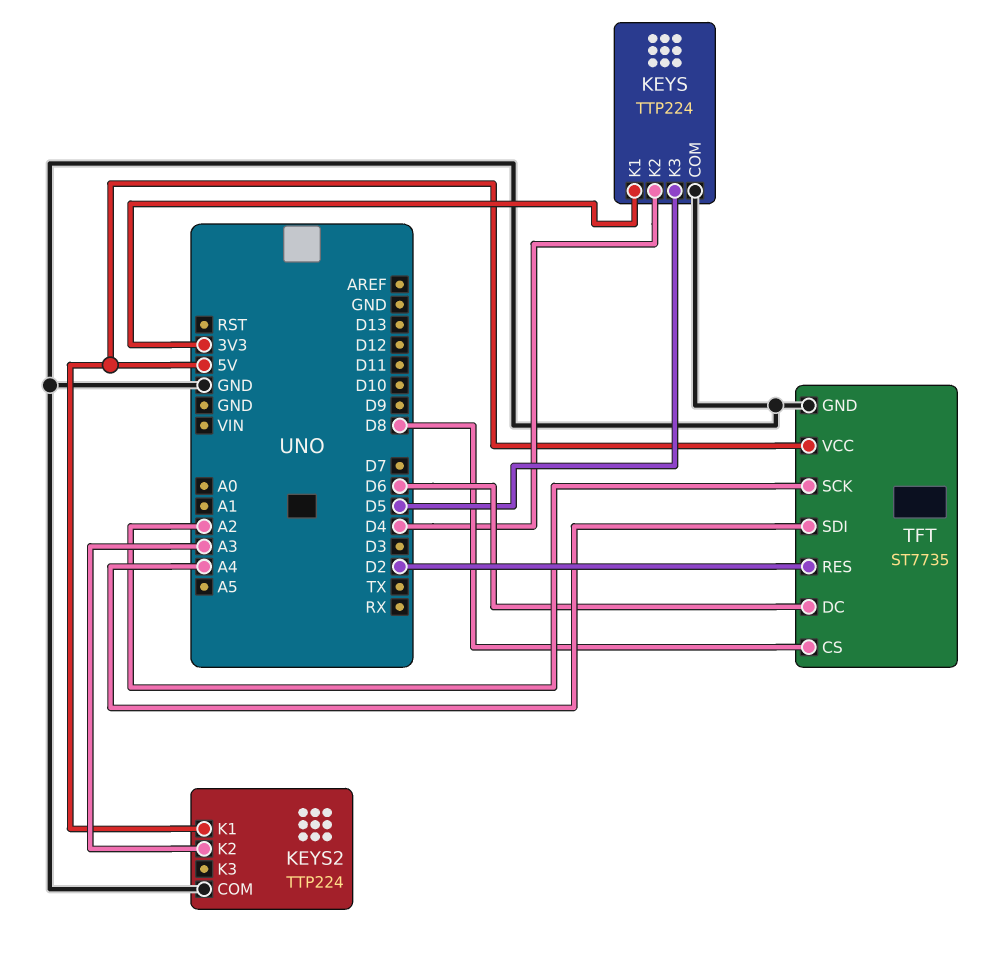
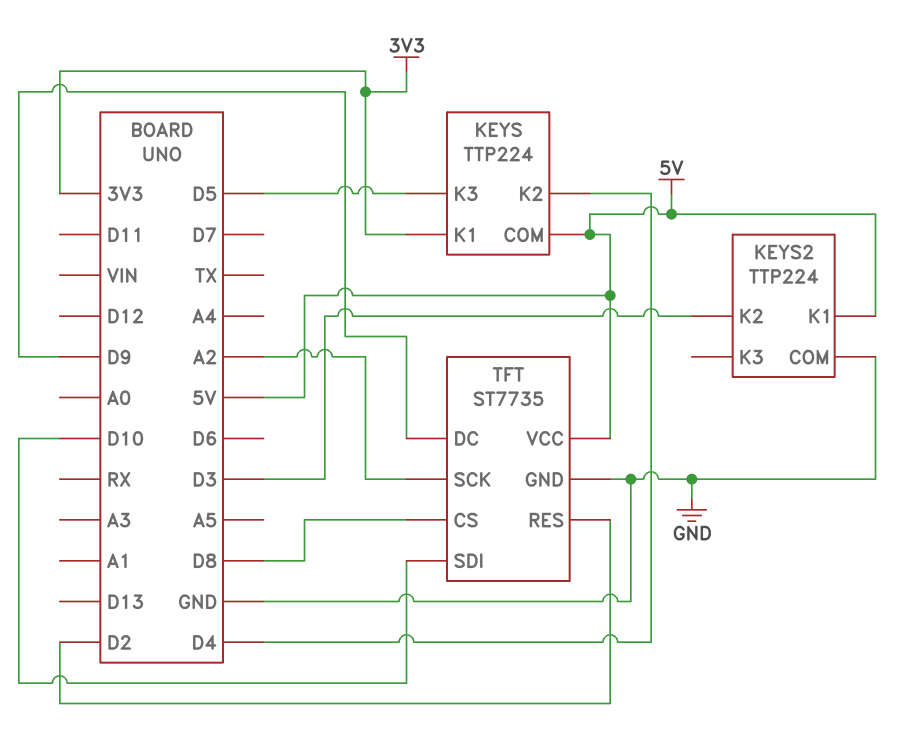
KEYS pin COM: GND -> 5V
KEYS2 pin K2: A3 -> D3
TFT pin DC: D6 -> D9
TFT pin SDI: A4 -> D10

